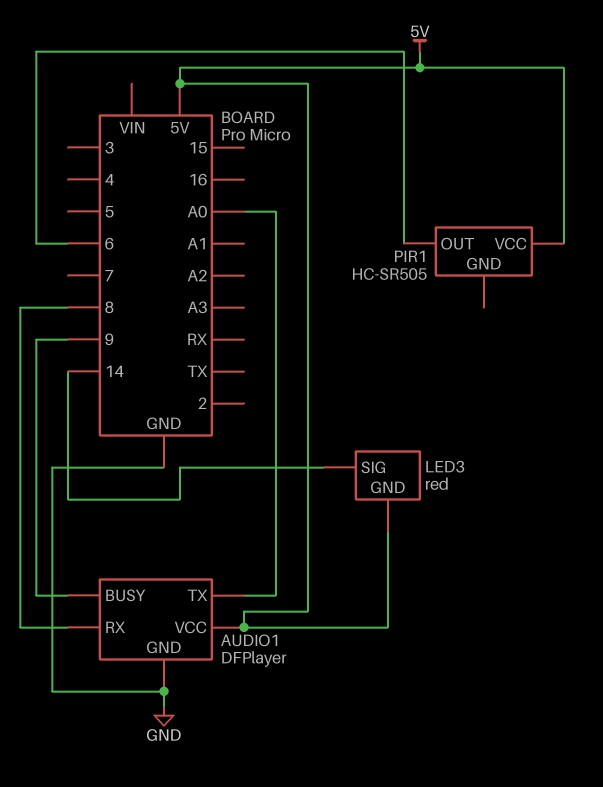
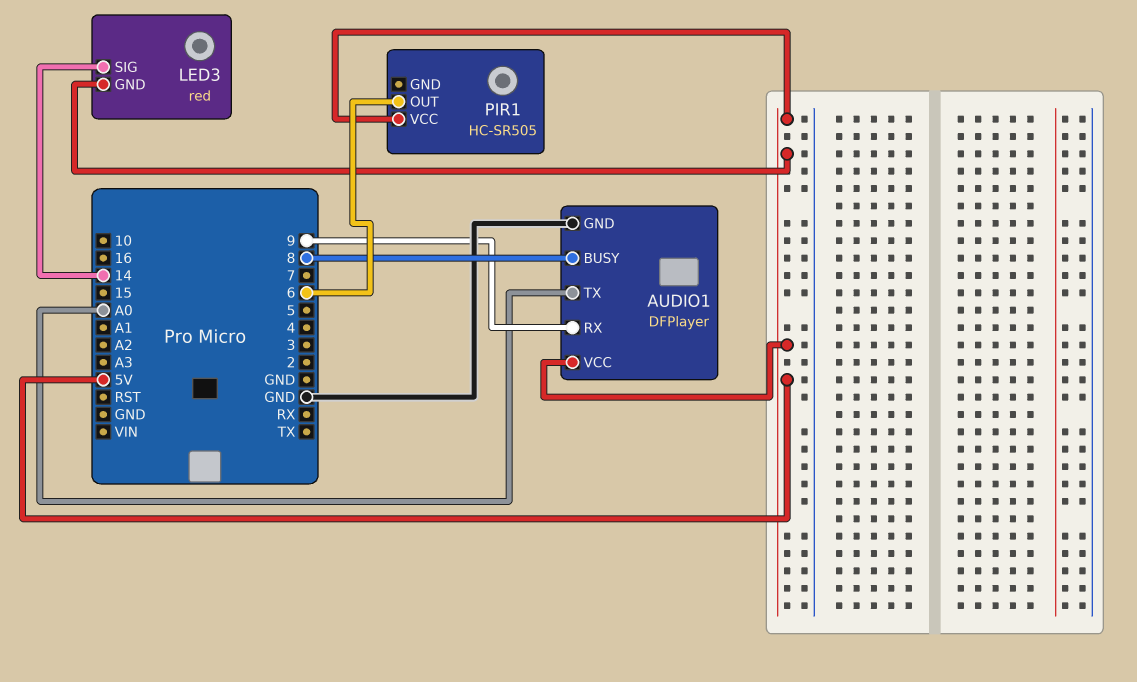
AUDIO1 pin BUSY: 9 -> 8
AUDIO1 pin RX: 8 -> 9

